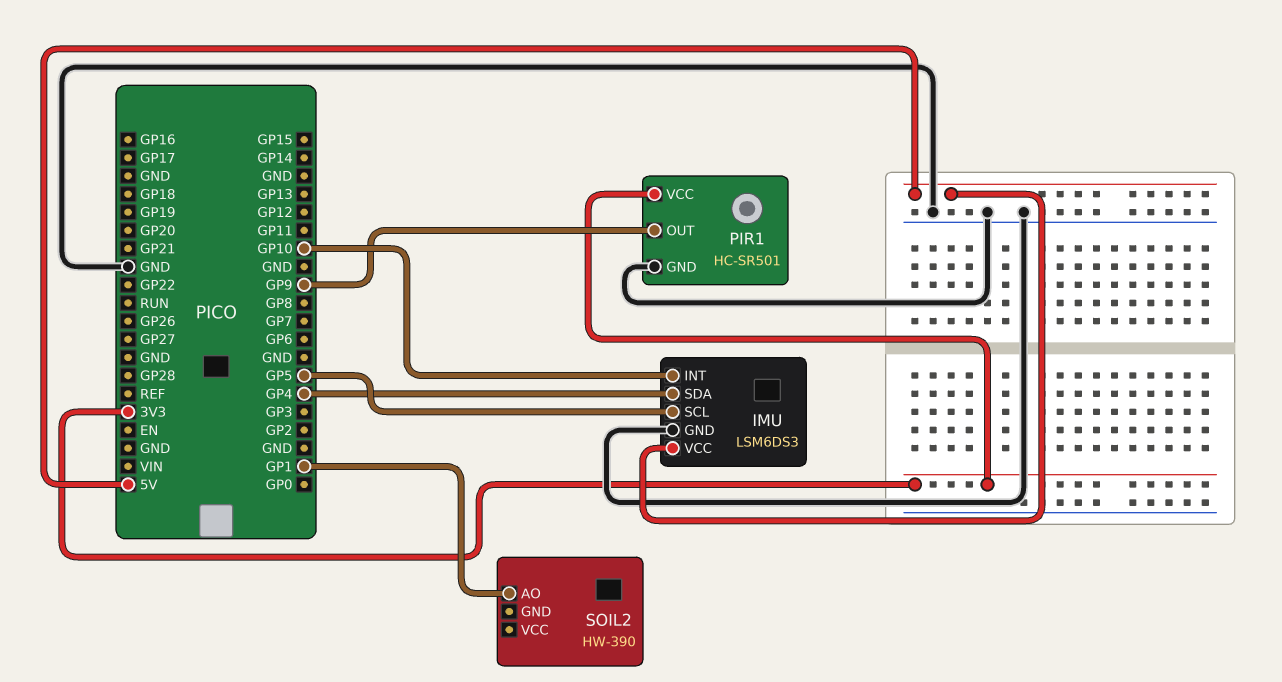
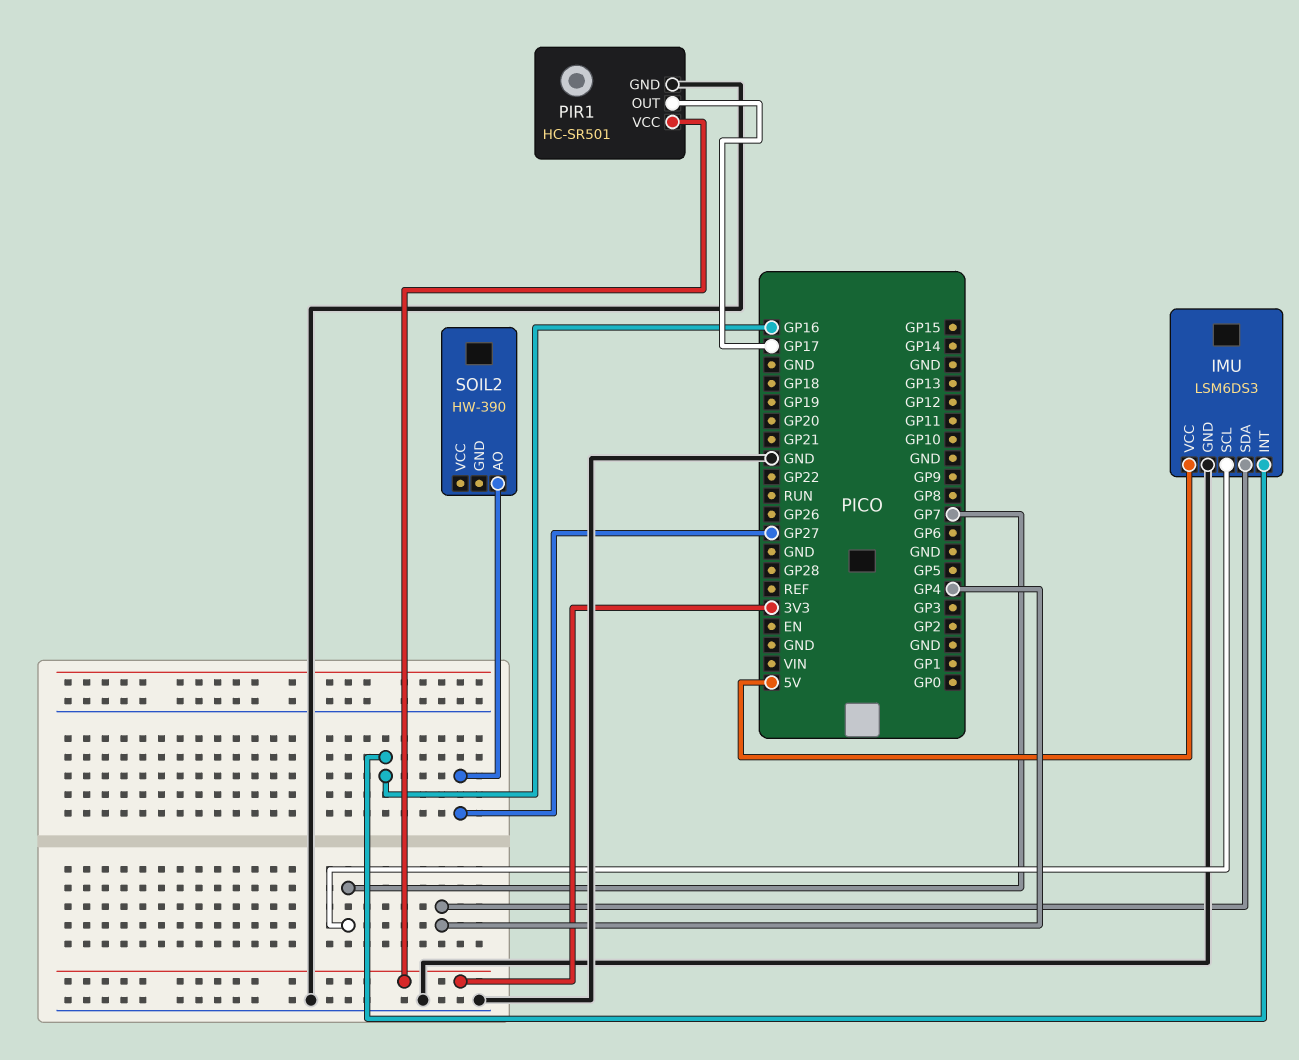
IMU pin INT: GP10 -> GP16
IMU pin SCL: GP5 -> GP7
PIR1 pin OUT: GP9 -> GP17
SOIL2 pin AO: GP1 -> GP27

